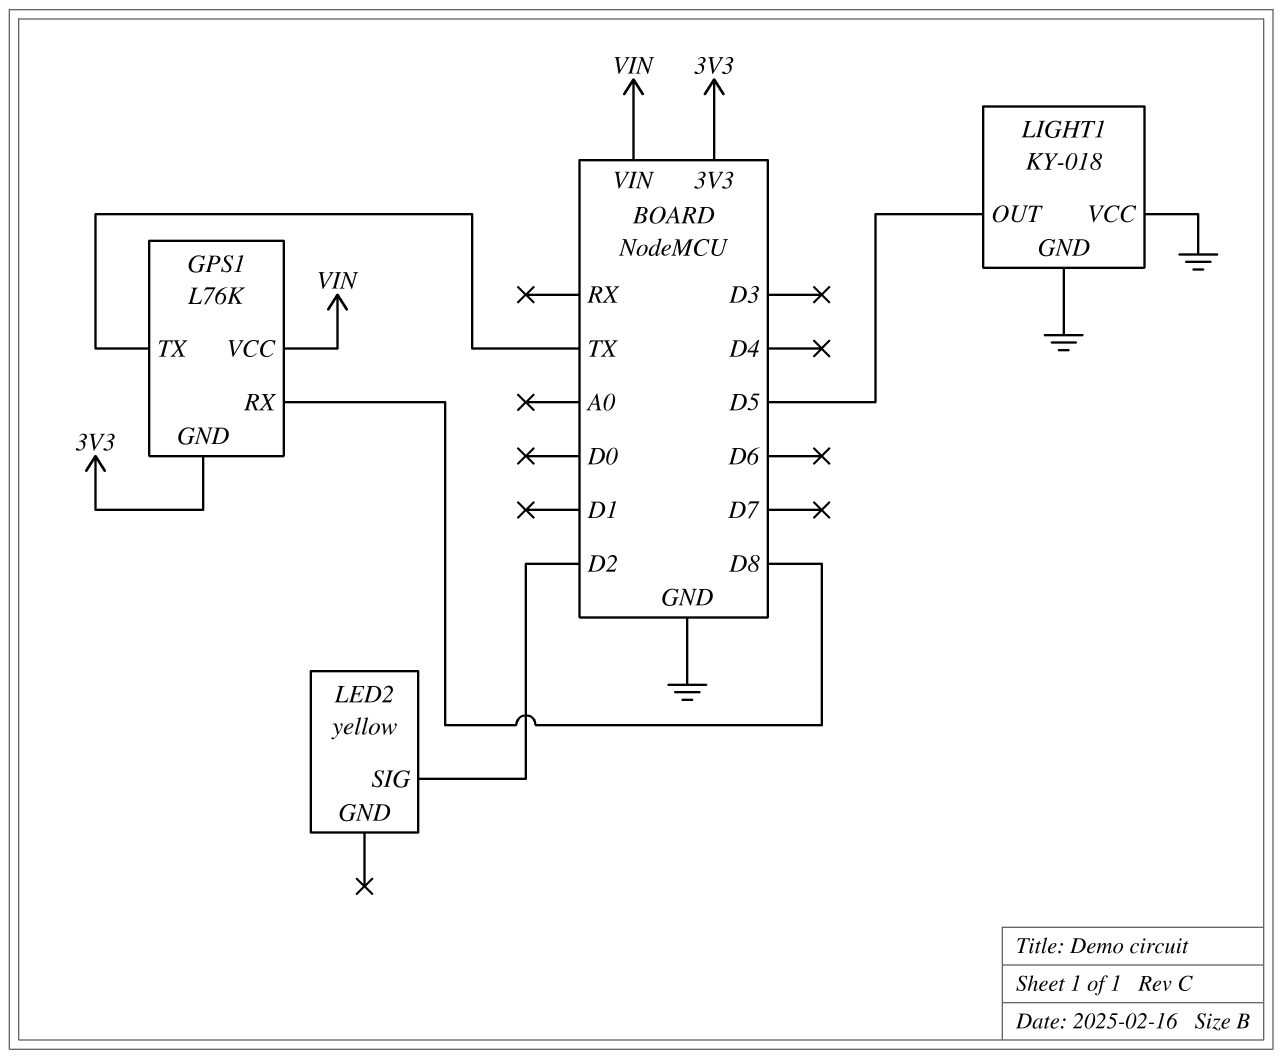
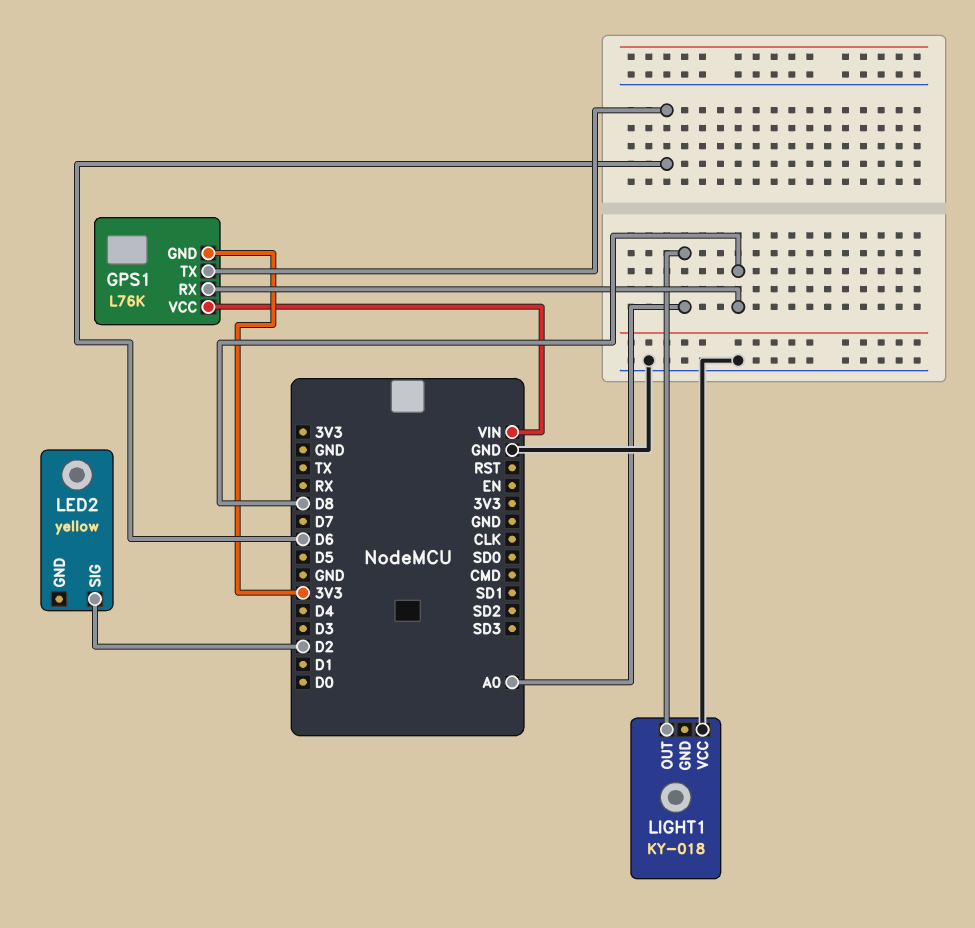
GPS1 pin TX: TX -> D6
LIGHT1 pin GND: GND -> none
LIGHT1 pin OUT: D5 -> A0

